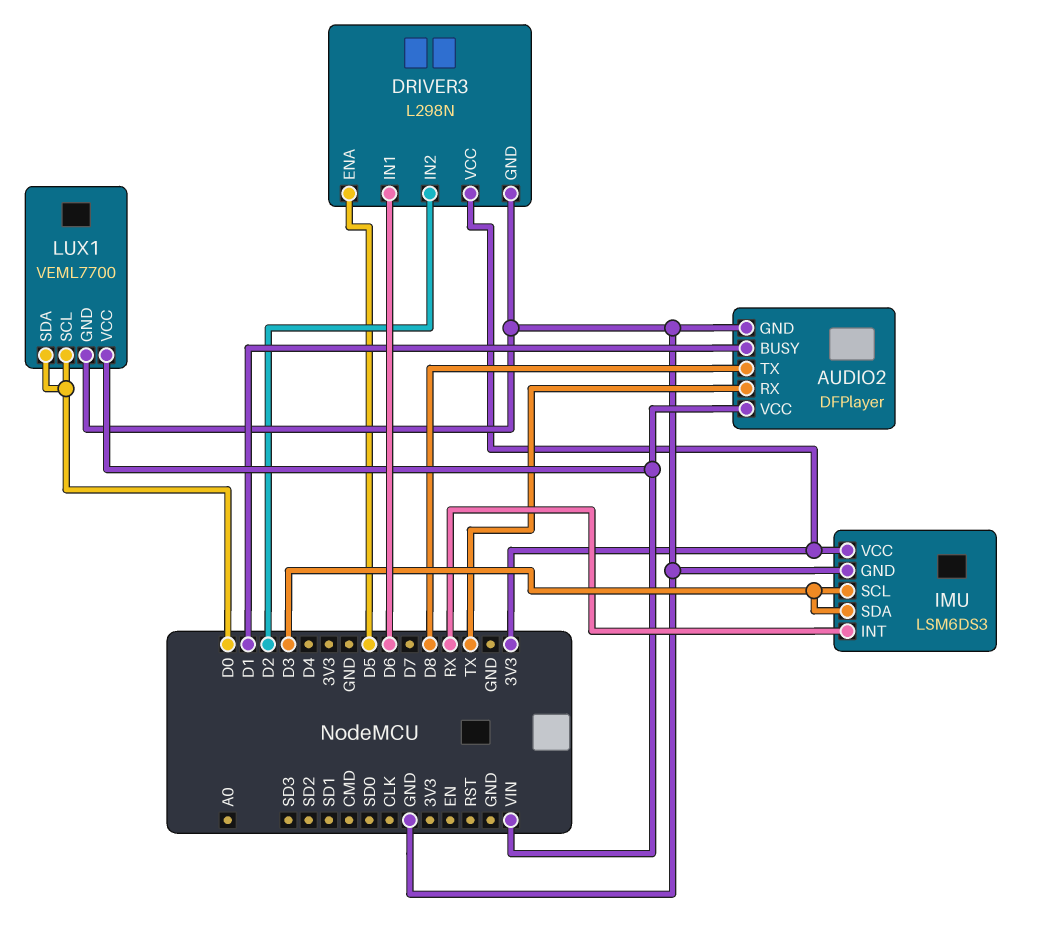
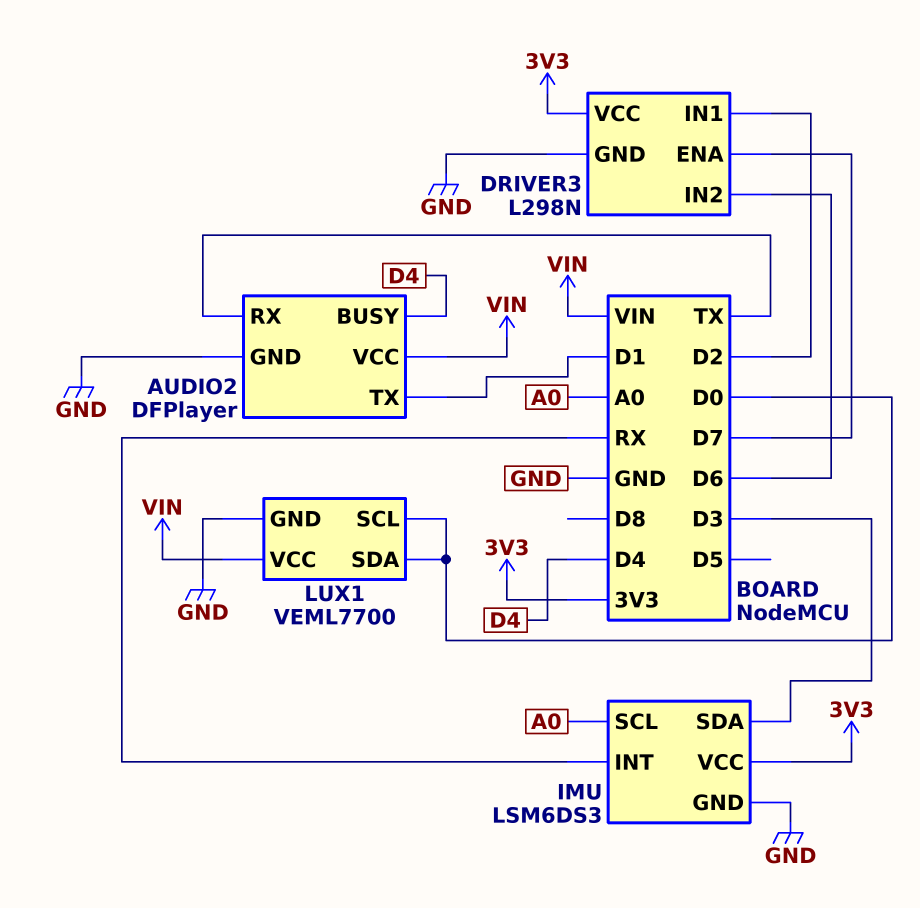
AUDIO2 pin BUSY: D1 -> D4
AUDIO2 pin TX: D8 -> D1
DRIVER3 pin ENA: D5 -> D7
DRIVER3 pin IN1: D6 -> D2
DRIVER3 pin IN2: D2 -> D6
IMU pin SCL: D3 -> A0

